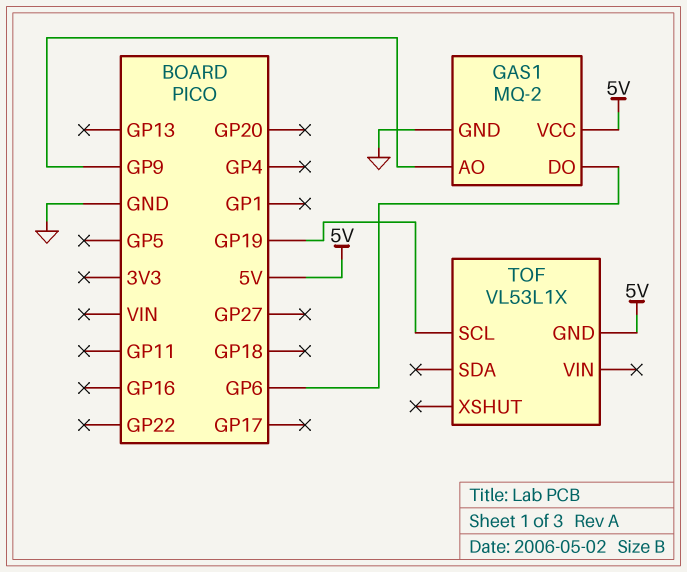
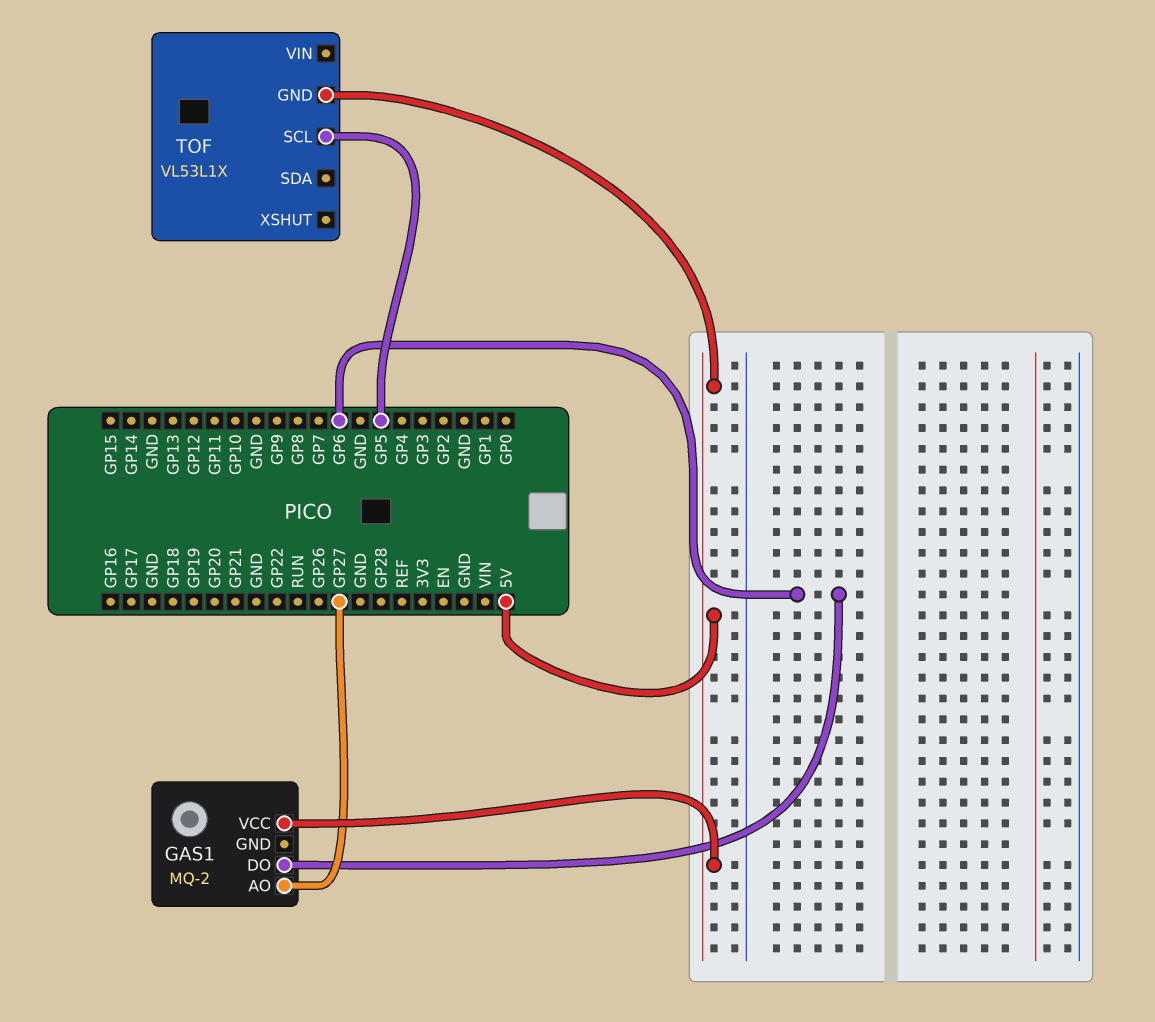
GAS1 pin AO: GP9 -> GP27
GAS1 pin GND: GND -> none
TOF pin SCL: GP19 -> GP5

